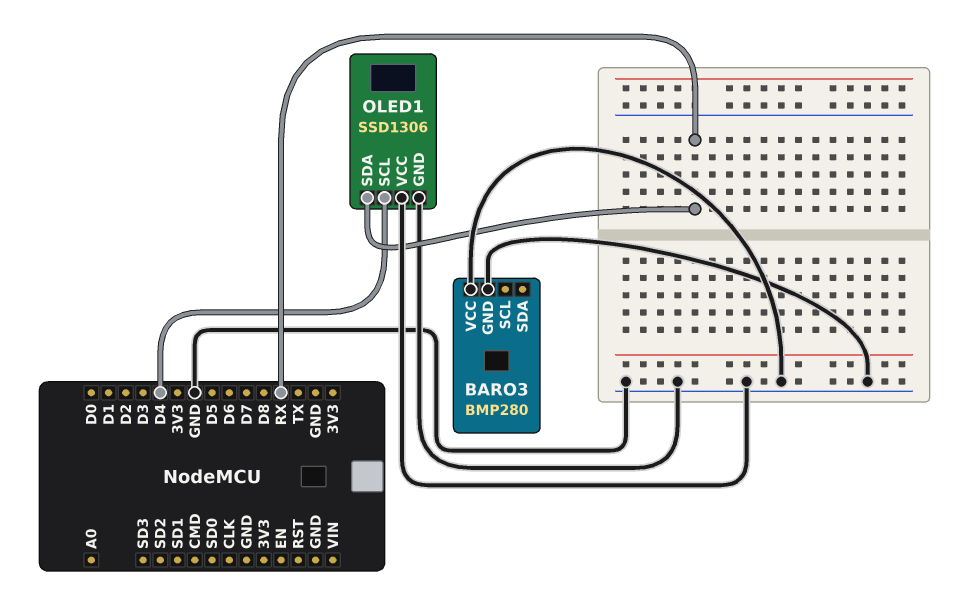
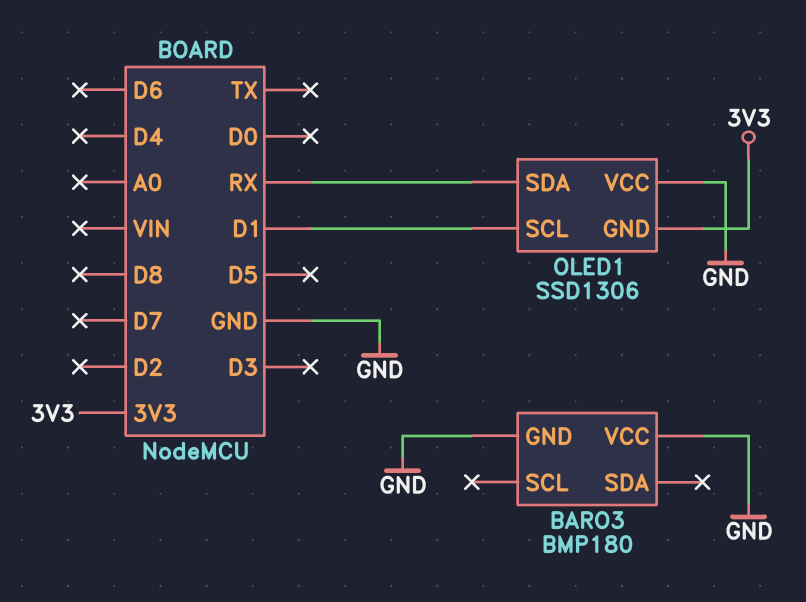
BARO3: BMP280 -> BMP180
OLED1 pin GND: GND -> 3V3
OLED1 pin SCL: D4 -> D1

